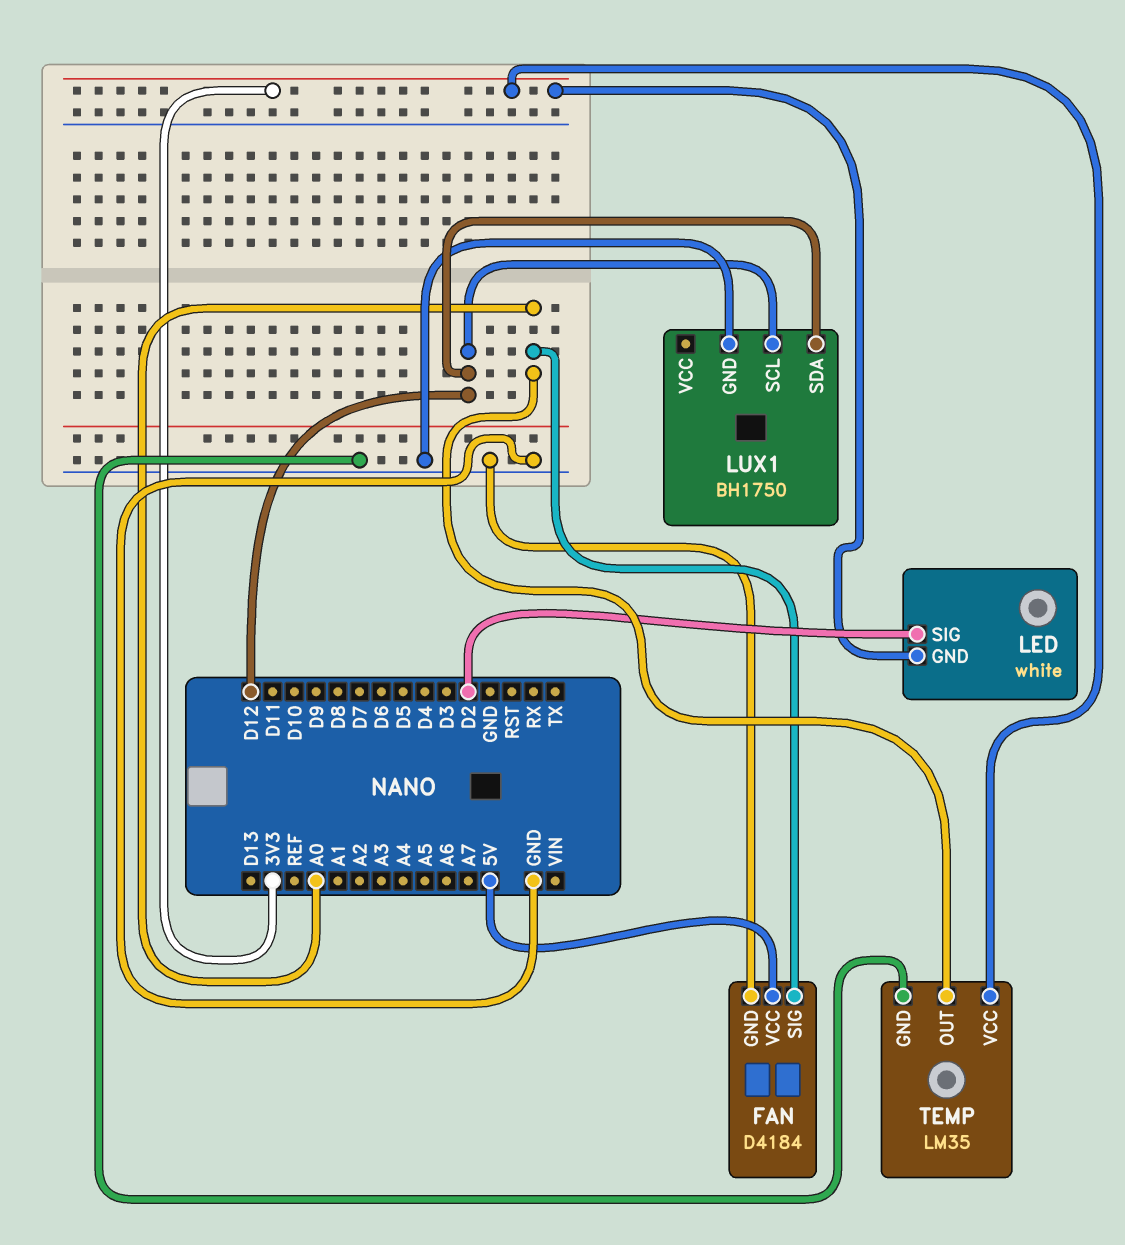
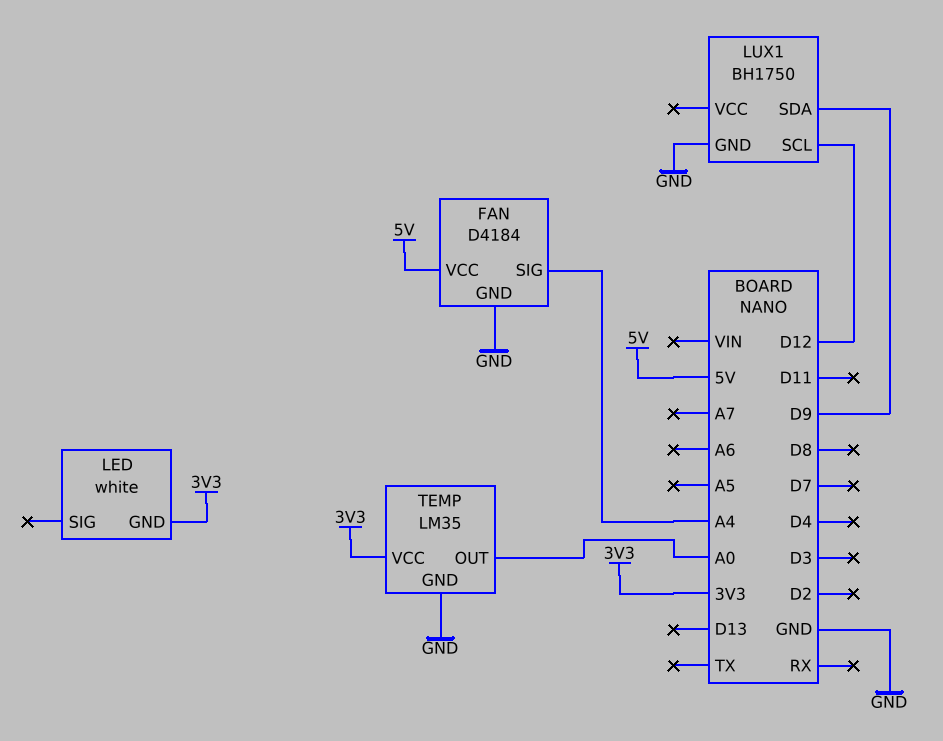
FAN pin SIG: A0 -> A4
LED pin SIG: D2 -> none
LUX1 pin SDA: D12 -> D9

